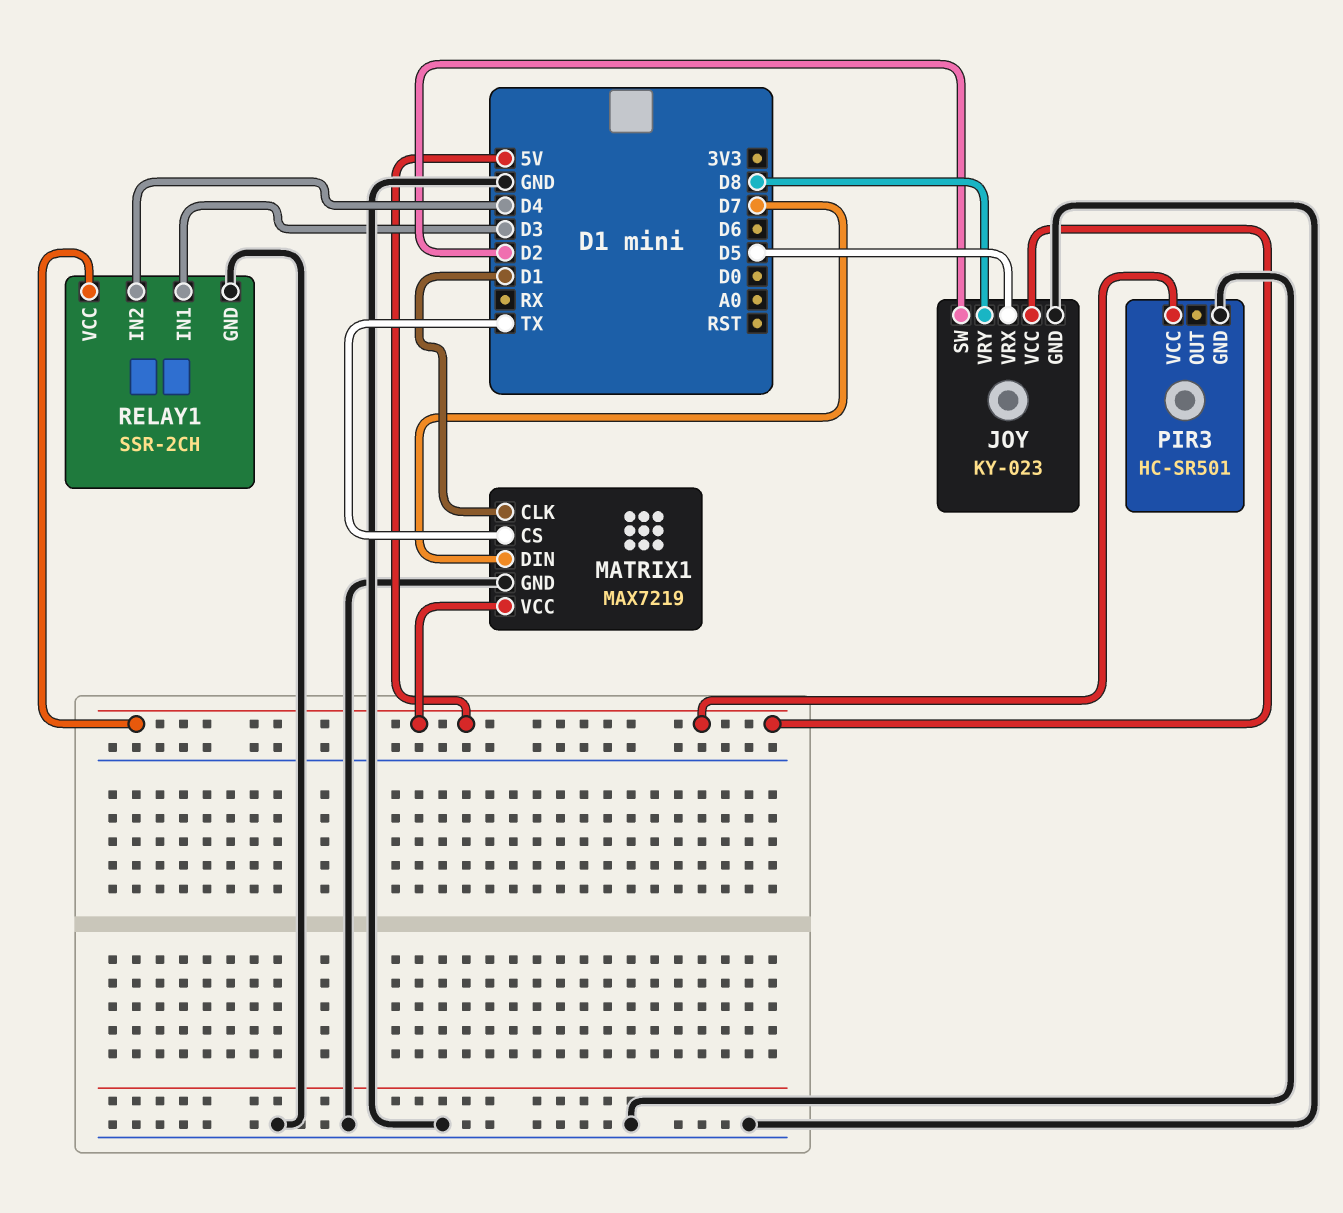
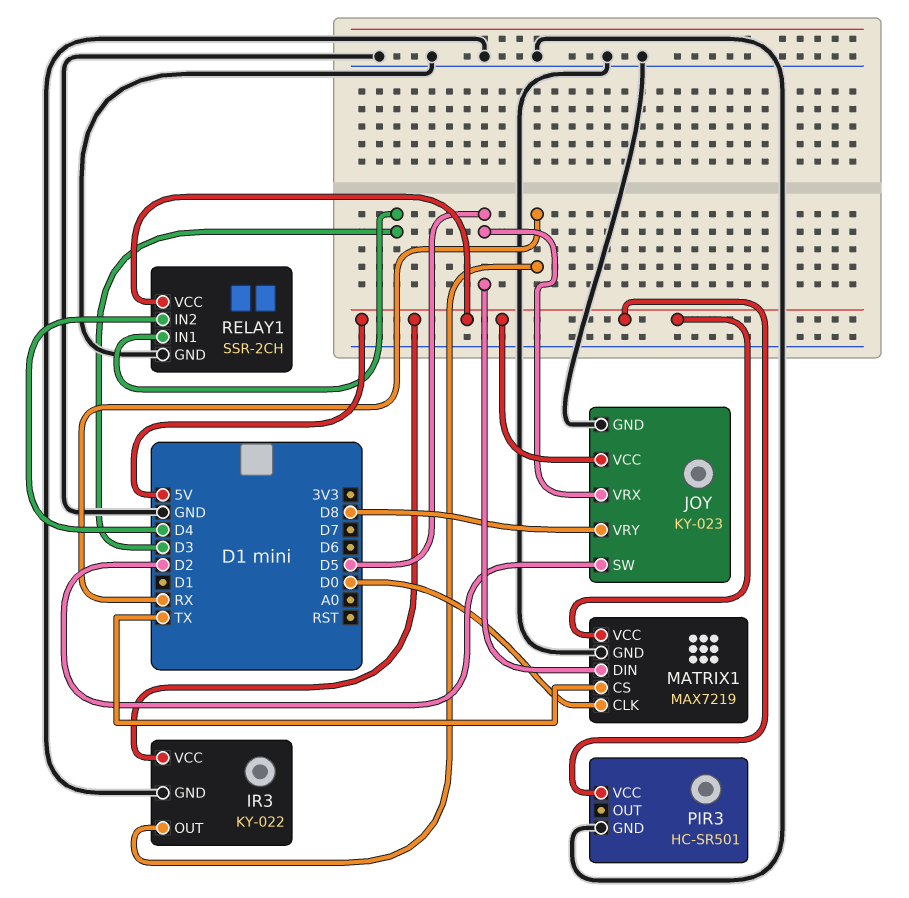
IR3: none -> KY-022
IR3 pin GND: none -> GND
IR3 pin OUT: none -> RX
IR3 pin VCC: none -> 5V
MATRIX1 pin CLK: D1 -> D0
MATRIX1 pin DIN: D7 -> D5

